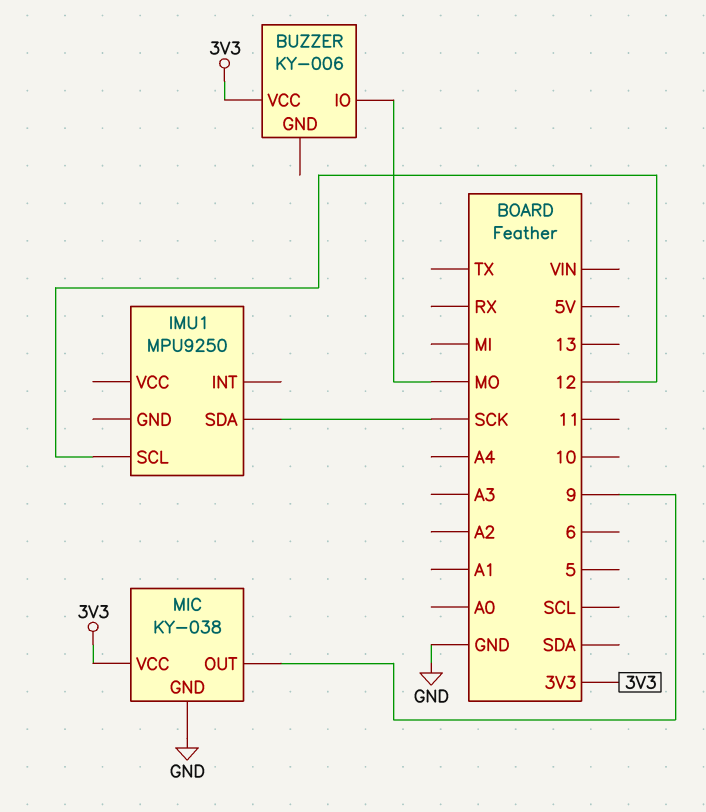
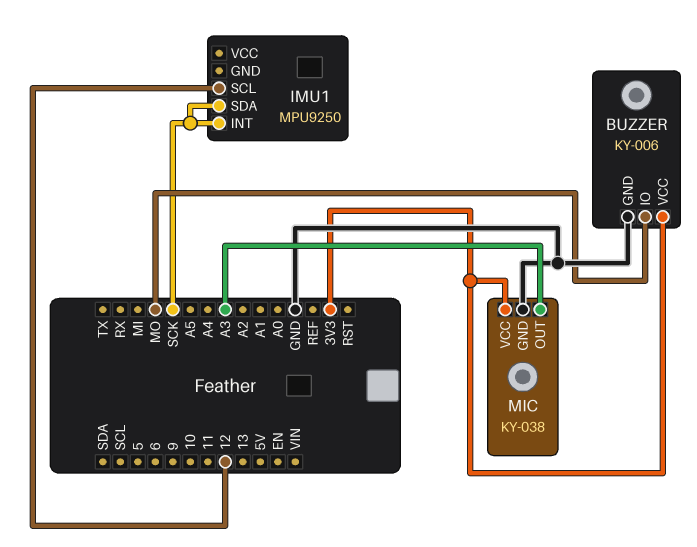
BUZZER pin GND: none -> GND
IMU1 pin INT: none -> SCK
MIC pin OUT: 9 -> A3

